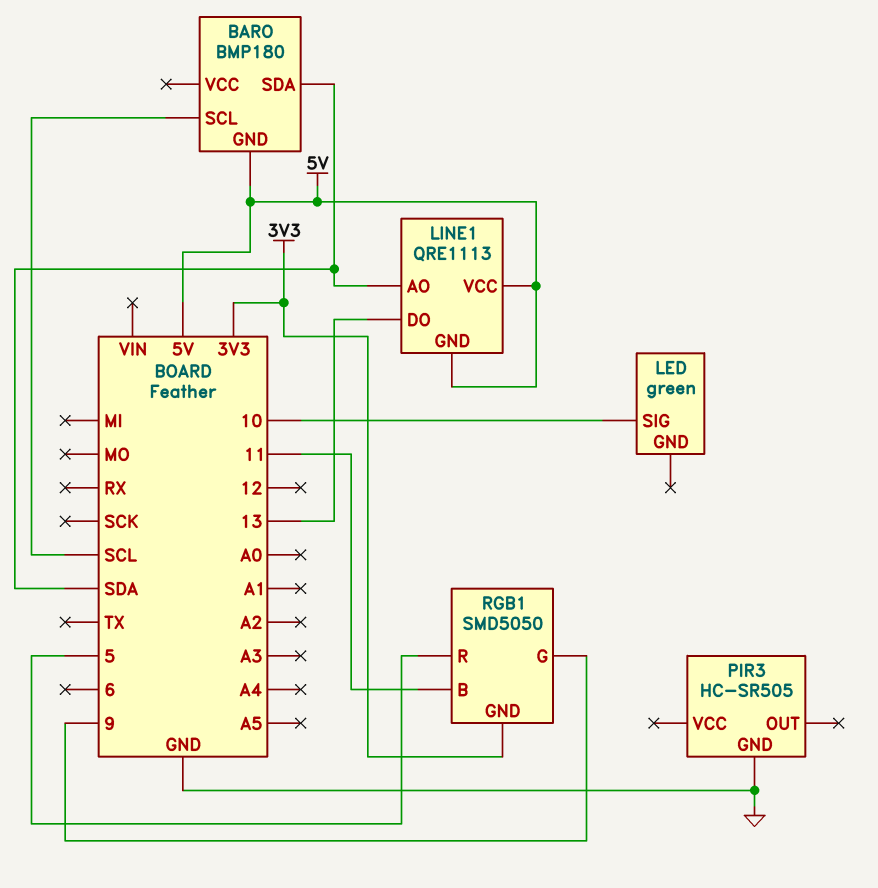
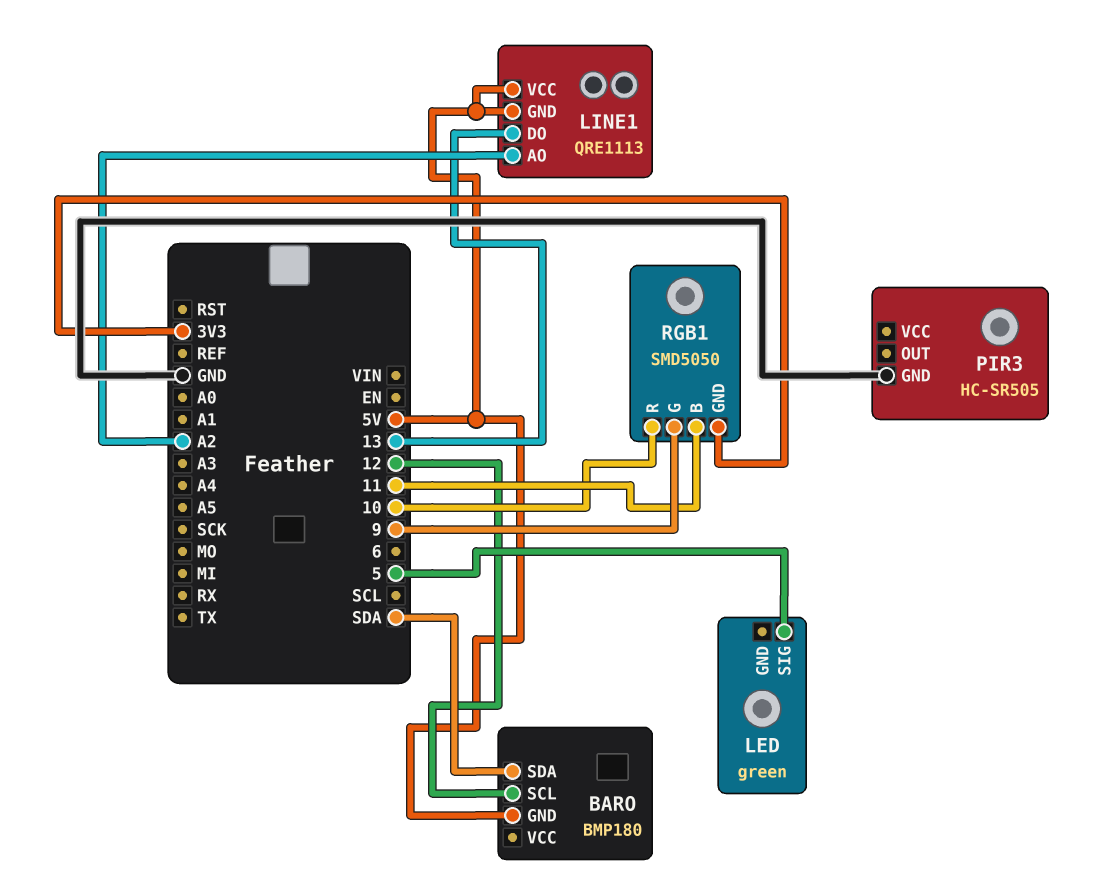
BARO pin SCL: SCL -> 12
LED pin SIG: 10 -> 5
LINE1 pin AO: SDA -> A2
RGB1 pin R: 5 -> 10

